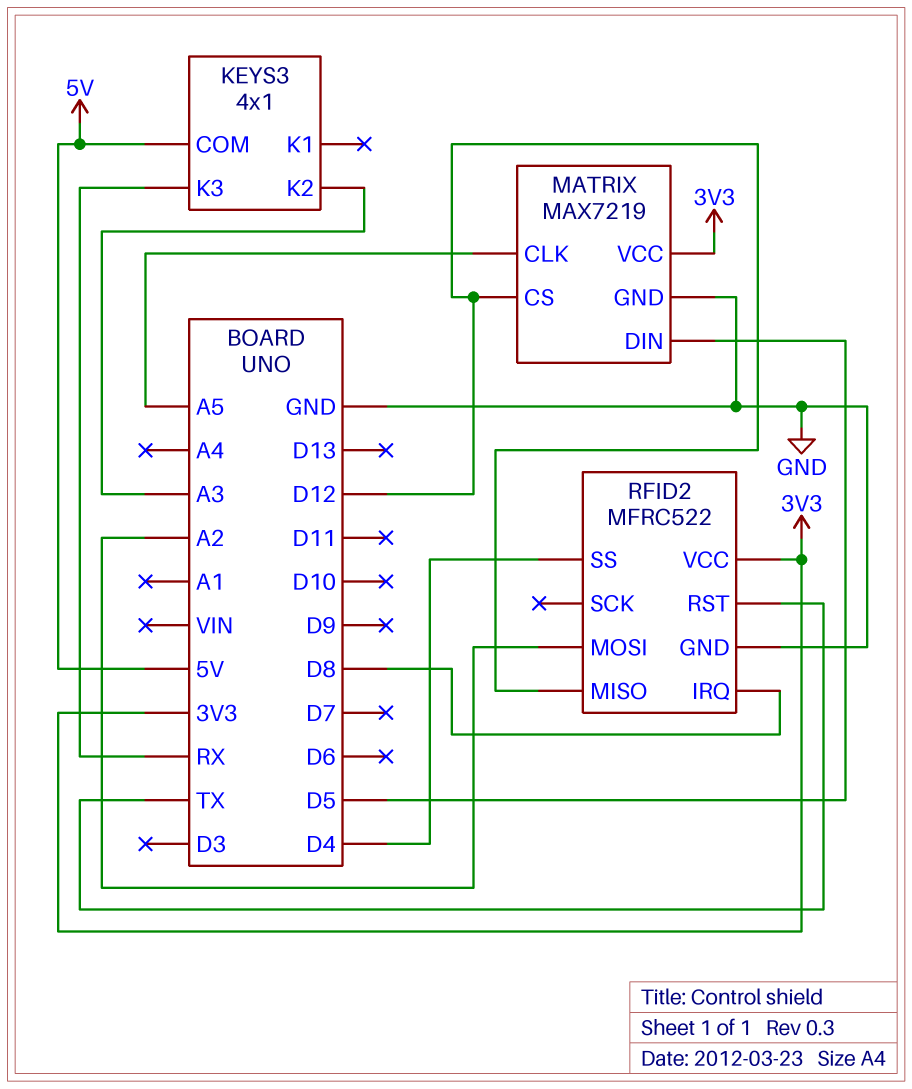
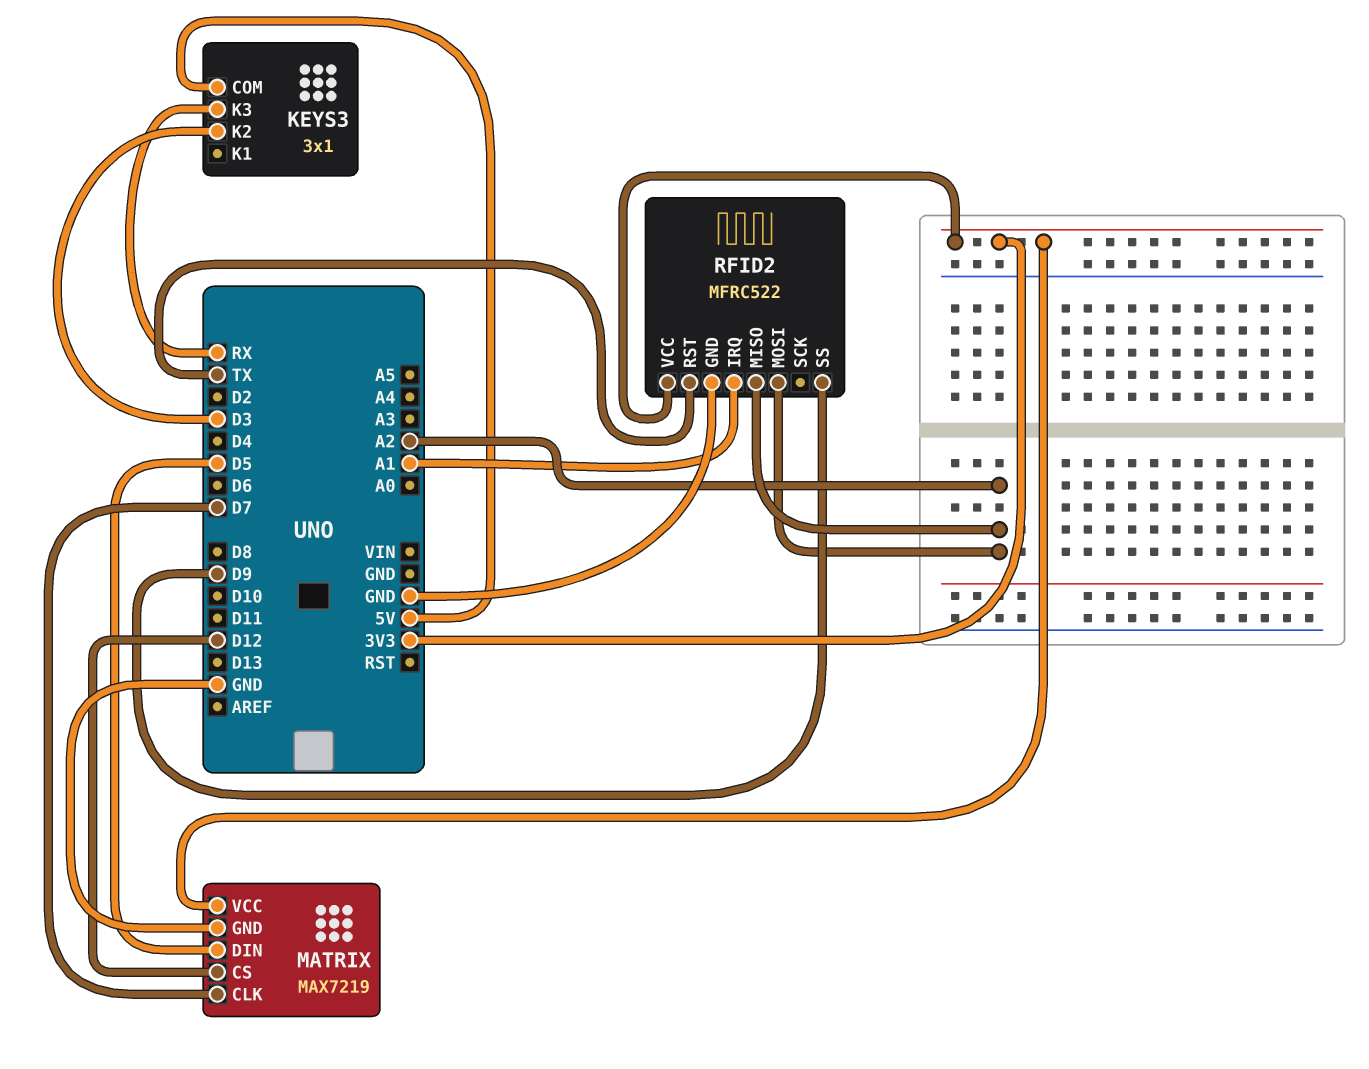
KEYS3: 4x1 -> 3x1
KEYS3 pin K2: A3 -> D3
MATRIX pin CLK: A5 -> D7
RFID2 pin IRQ: D8 -> A1
RFID2 pin MISO: D12 -> A2
RFID2 pin SS: D4 -> D9

